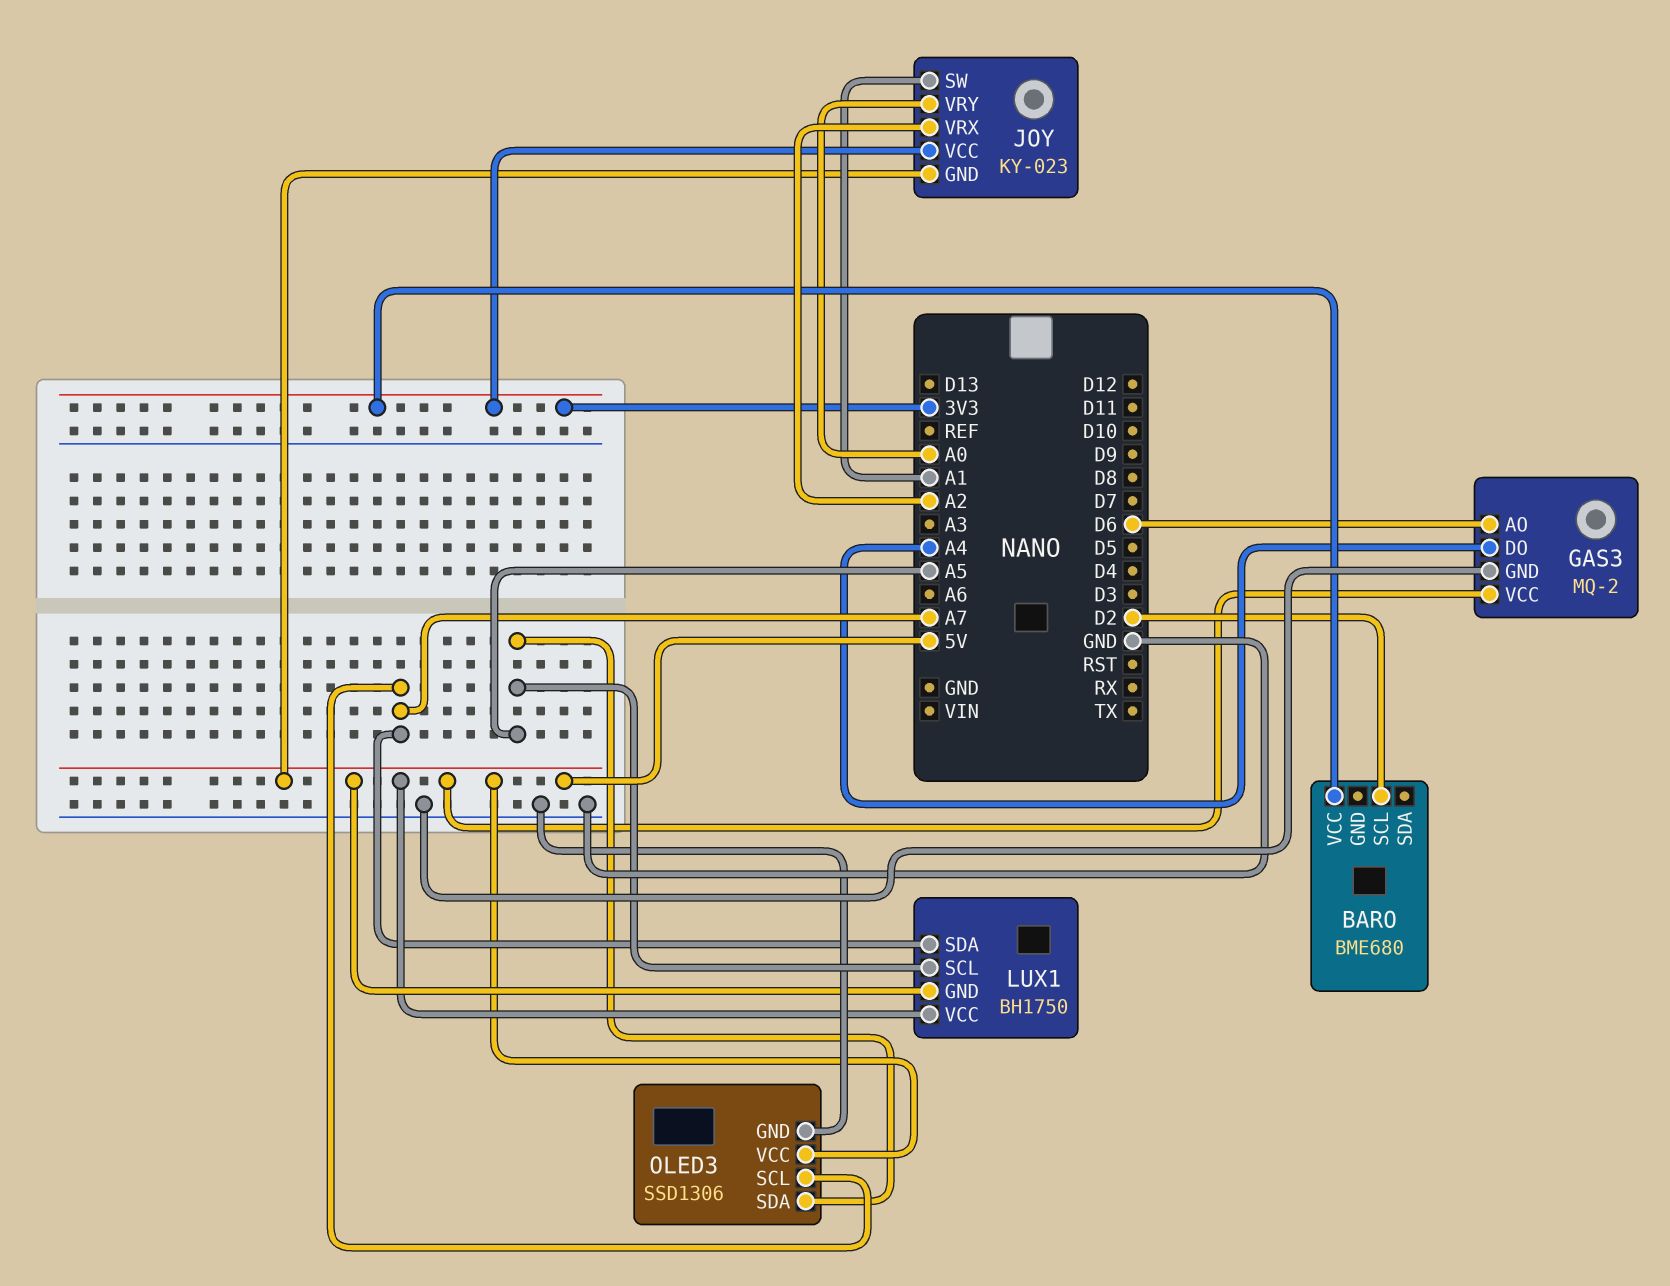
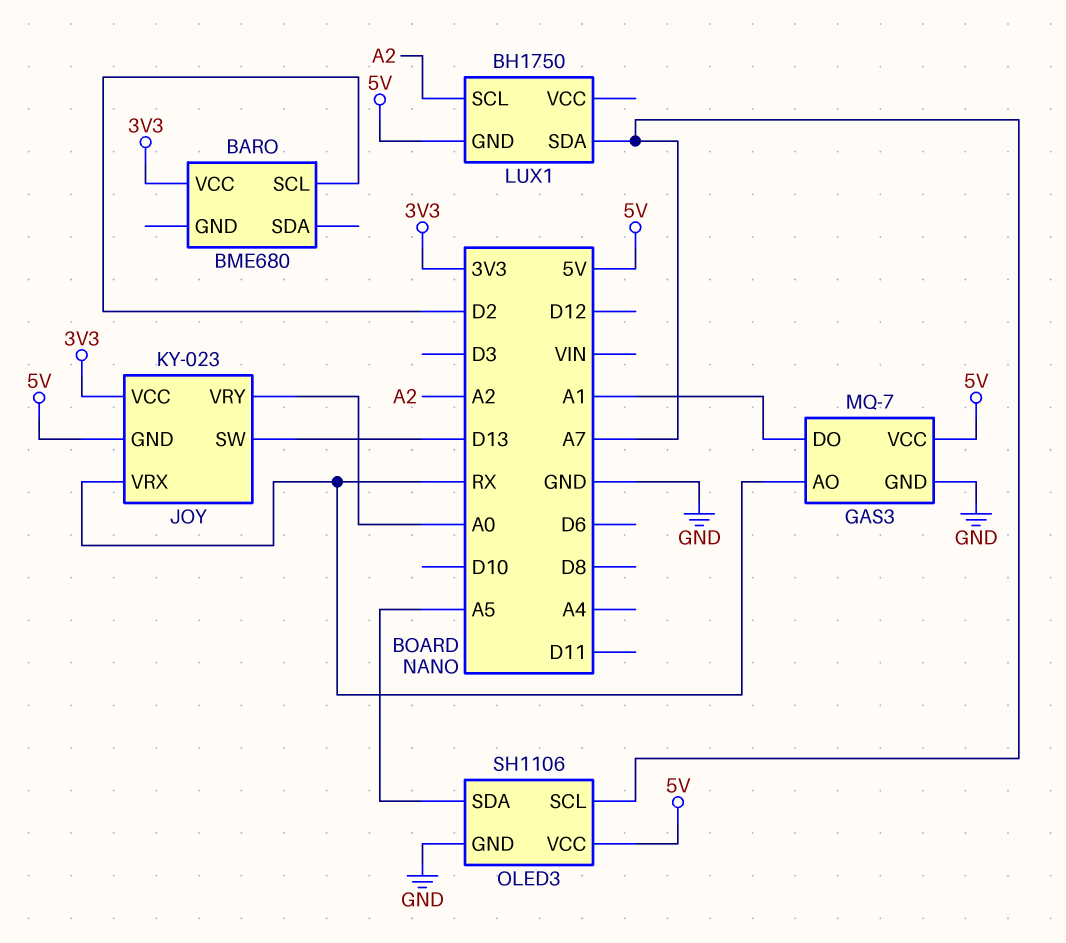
GAS3: MQ-2 -> MQ-7
GAS3 pin AO: D6 -> RX
GAS3 pin DO: A4 -> A1
JOY pin SW: A1 -> D13
JOY pin VRX: A2 -> RX
LUX1 pin SCL: A5 -> A2
LUX1 pin VCC: 5V -> none
OLED3: SSD1306 -> SH1106

